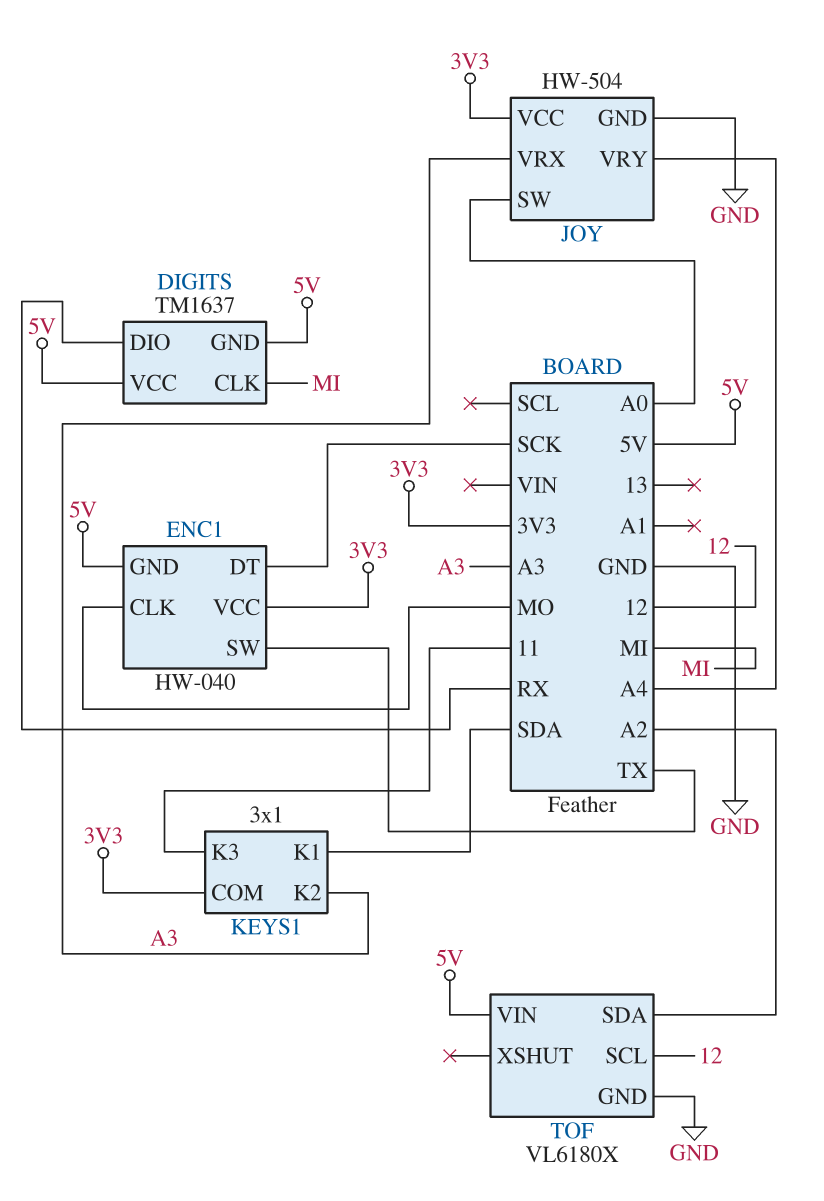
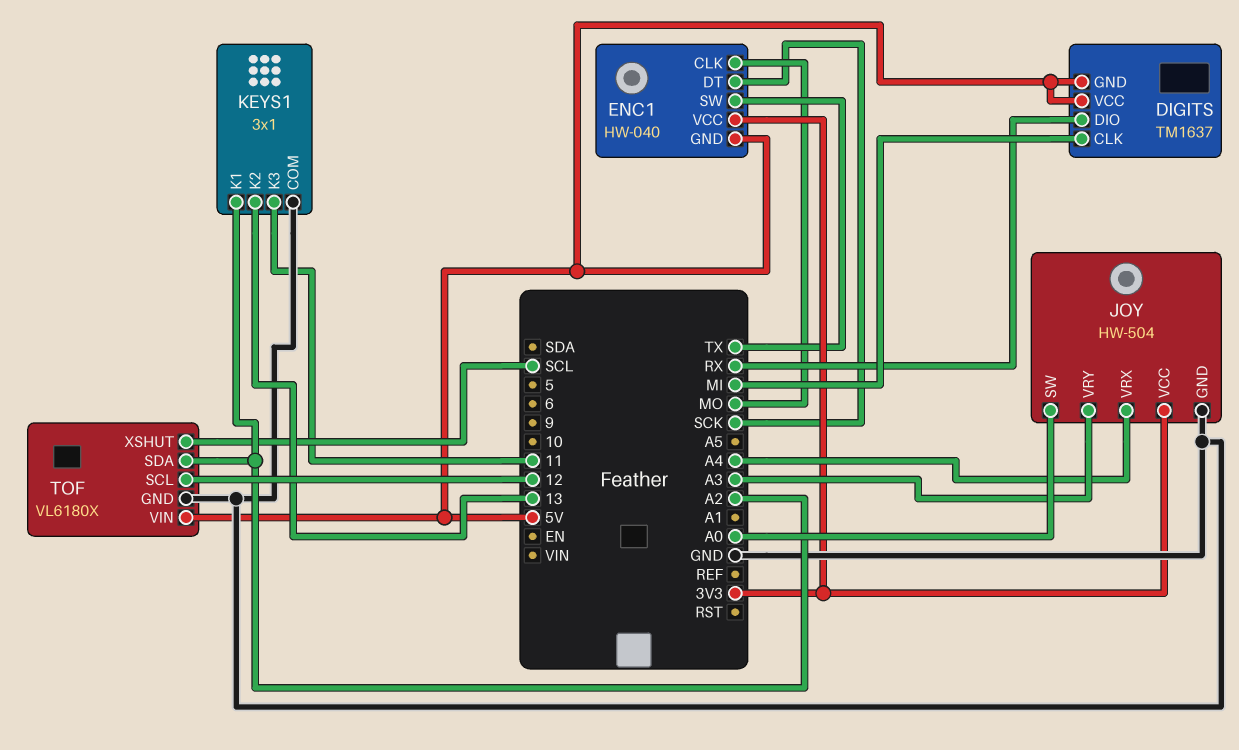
JOY pin VRX: A3 -> A4
JOY pin VRY: A4 -> A3
KEYS1 pin COM: 3V3 -> GND
KEYS1 pin K1: SDA -> A2
KEYS1 pin K2: A3 -> 13
TOF pin XSHUT: none -> SCL

